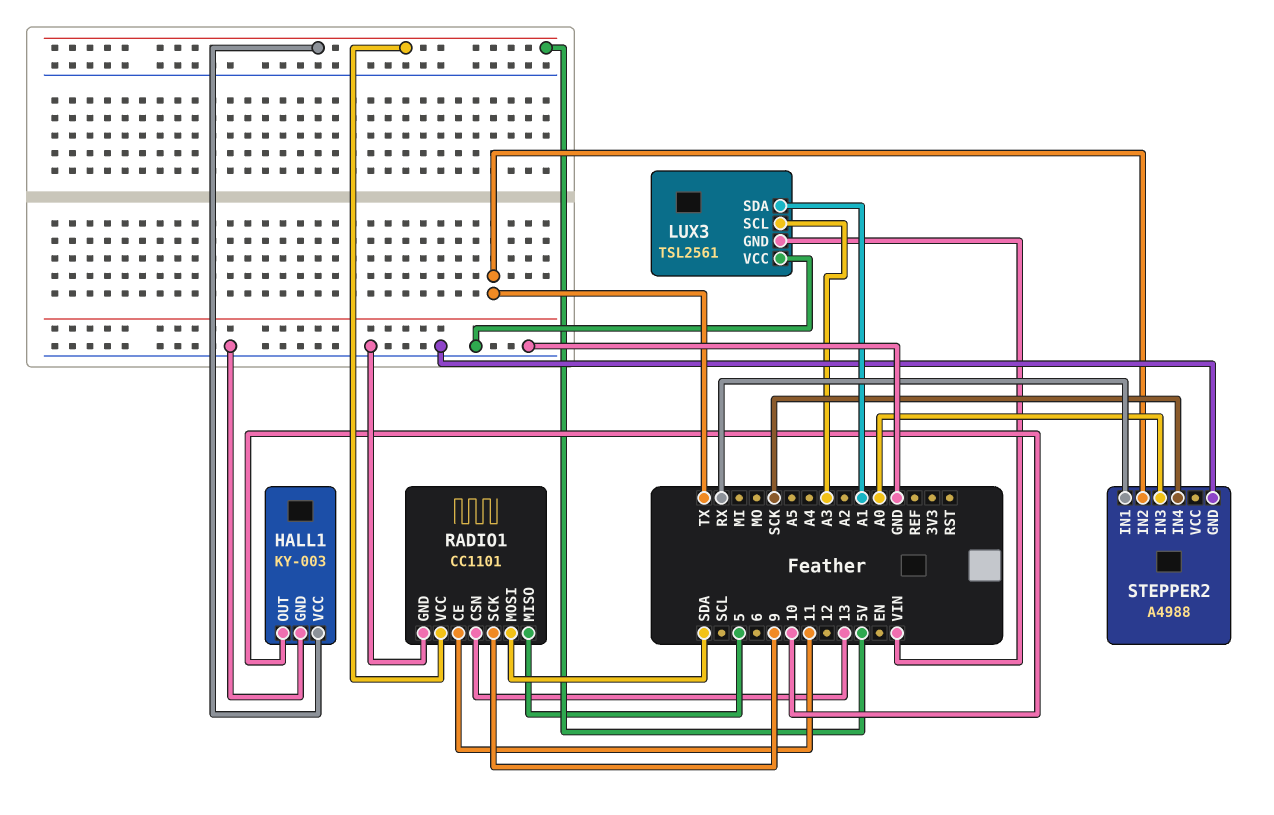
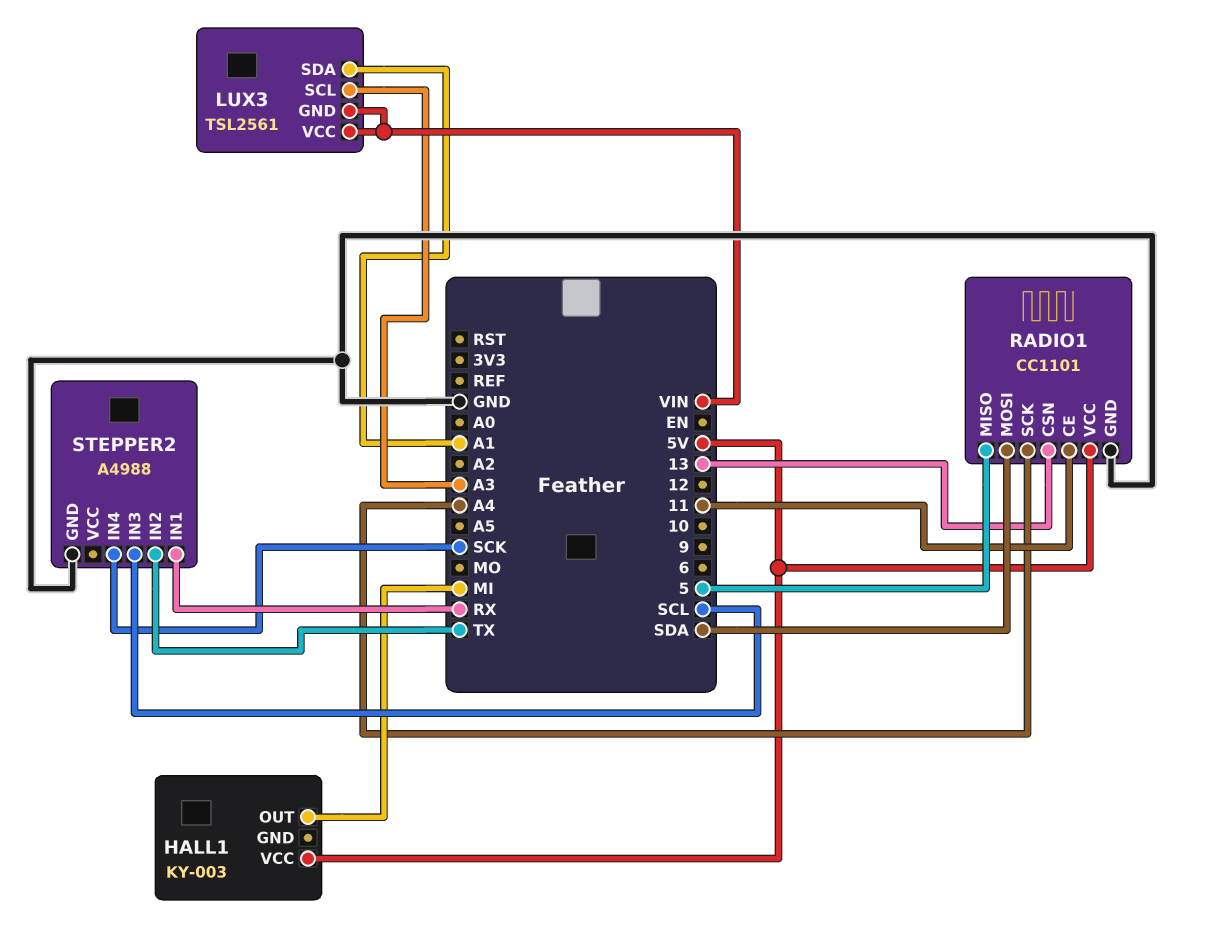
HALL1 pin GND: GND -> none
HALL1 pin OUT: 10 -> MI
LUX3 pin VCC: GND -> VIN
RADIO1 pin SCK: 9 -> A4
STEPPER2 pin IN3: A0 -> SCL

